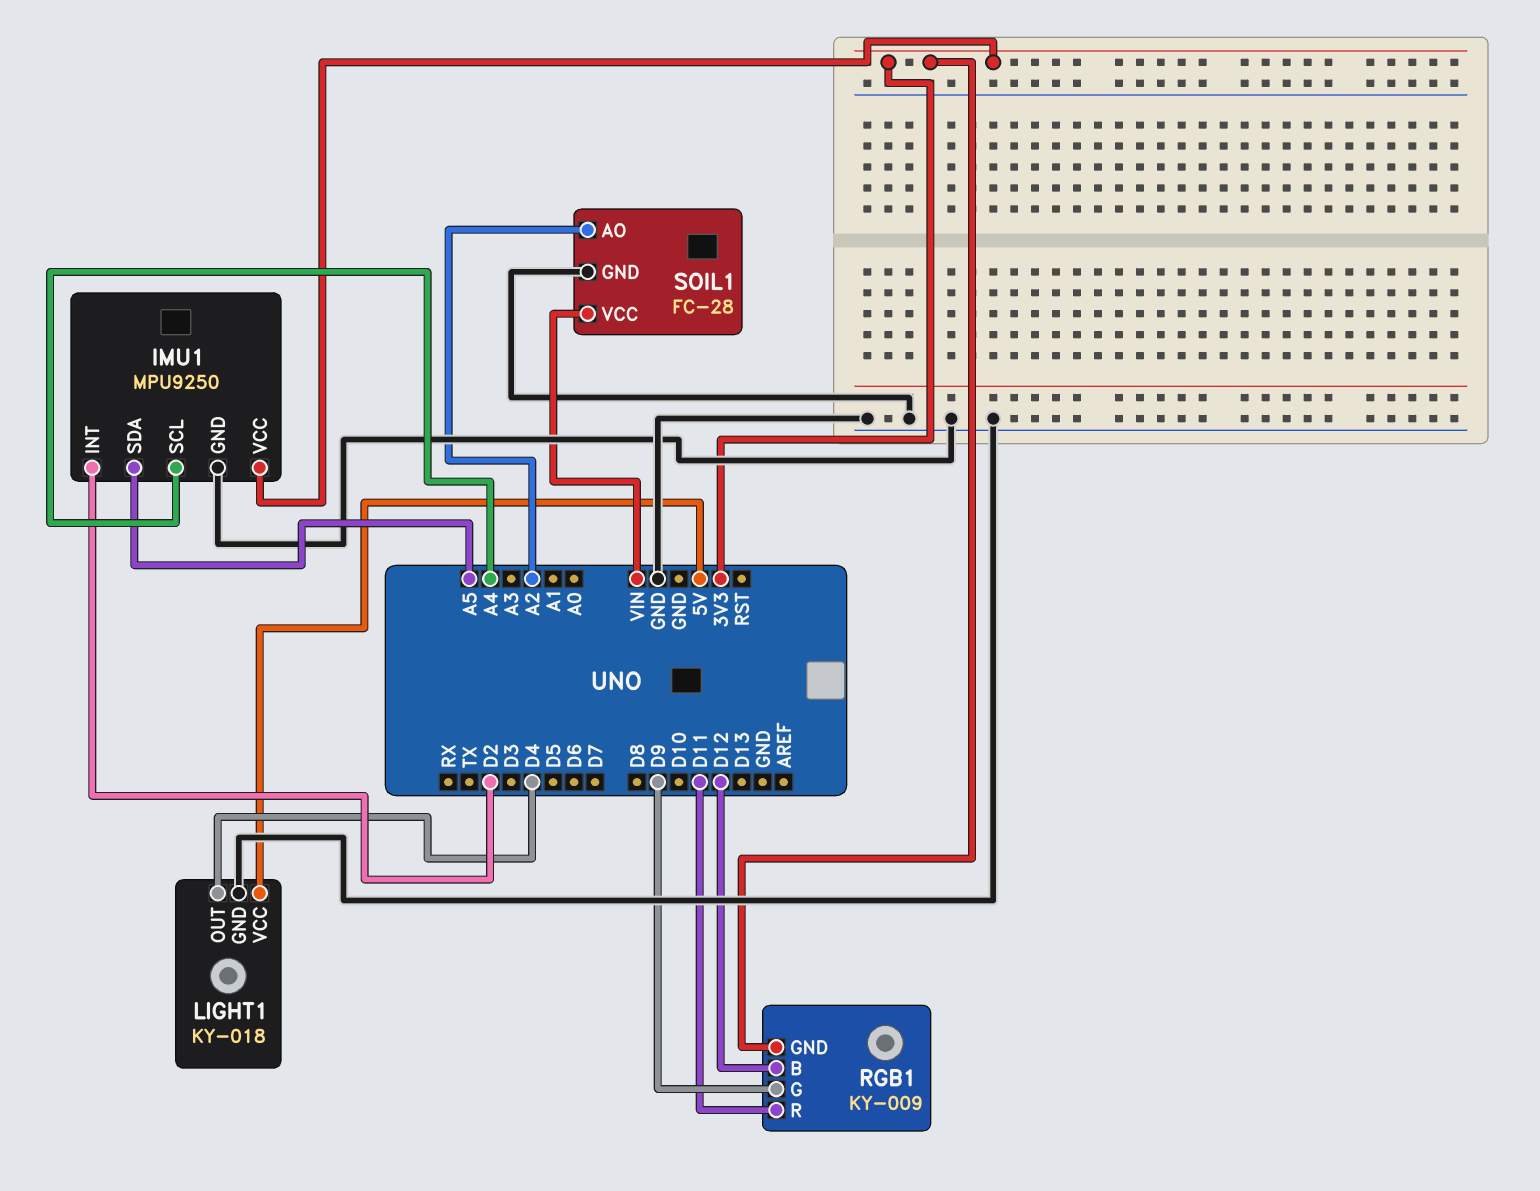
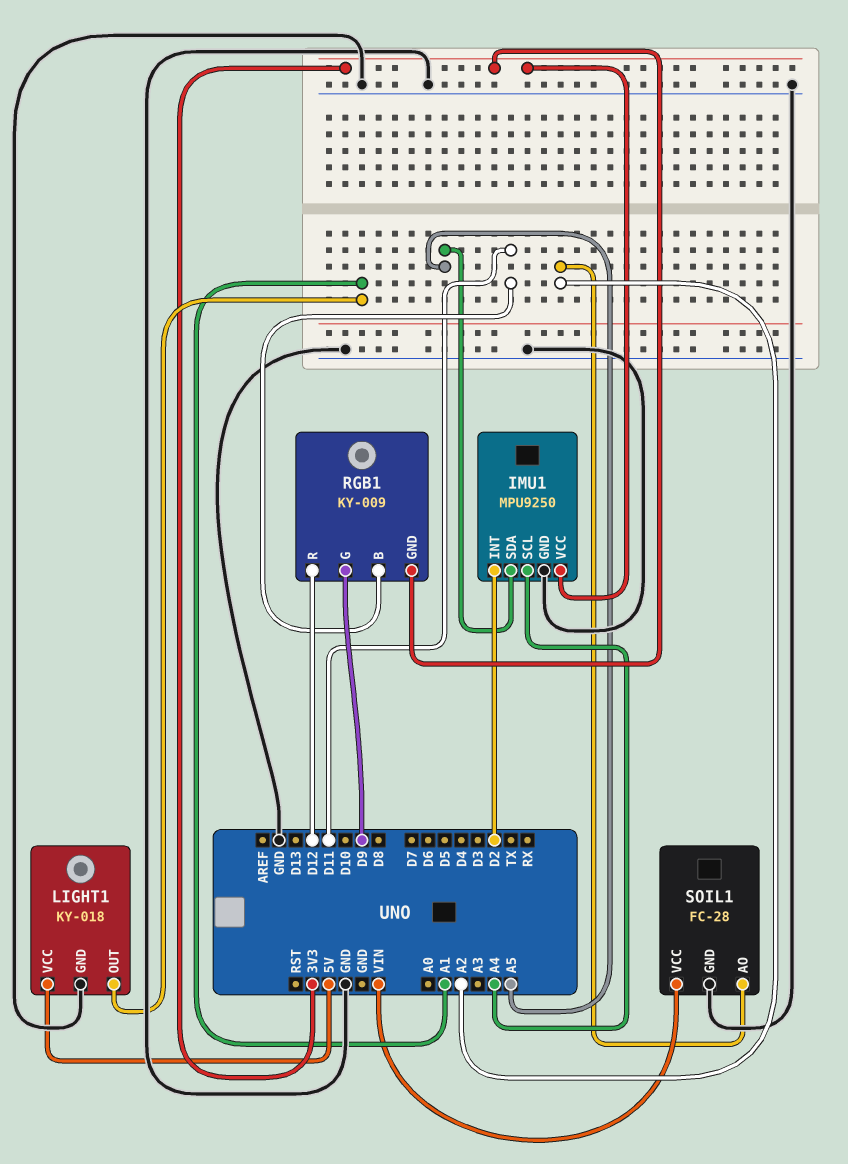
LIGHT1 pin OUT: D4 -> A1
RGB1 pin B: D12 -> D11
RGB1 pin R: D11 -> D12

